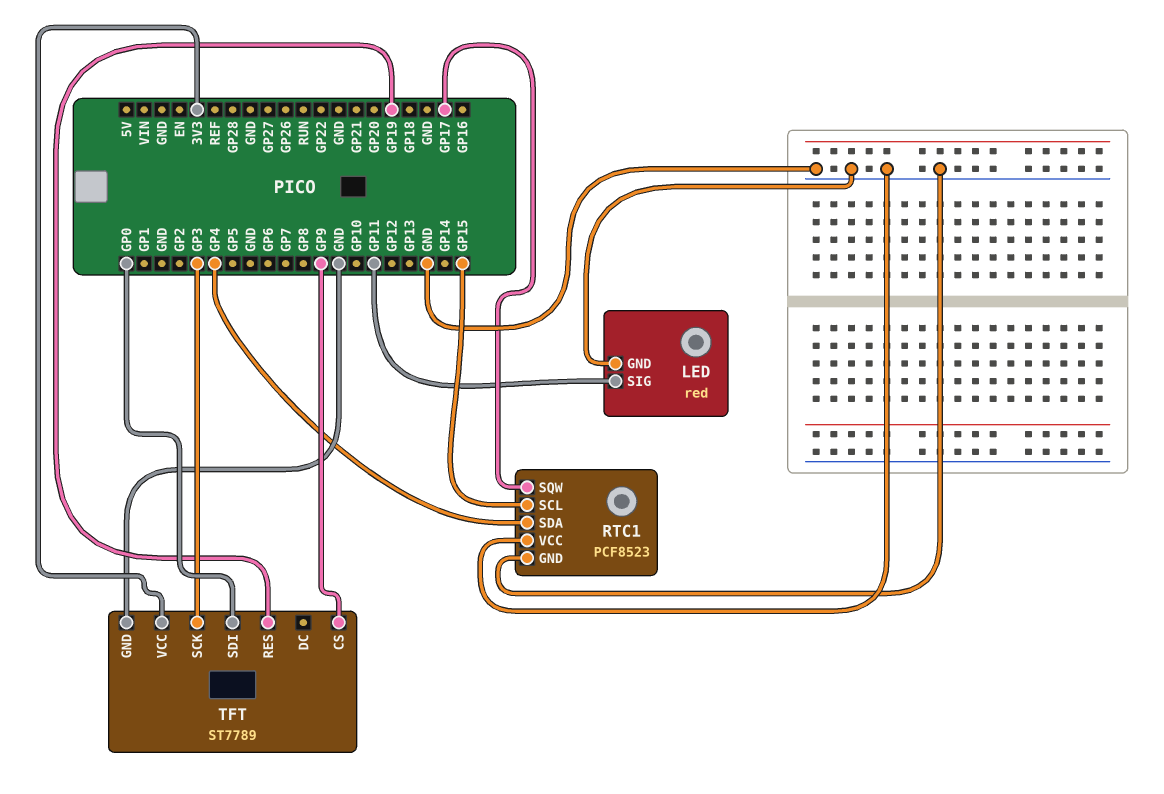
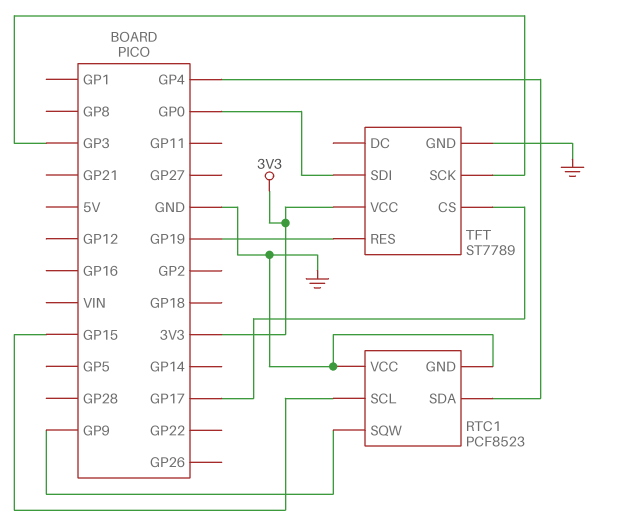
LED: red -> none
LED pin GND: GND -> none
LED pin SIG: GP11 -> none
RTC1 pin SQW: GP17 -> GP9
TFT pin CS: GP9 -> GP17

